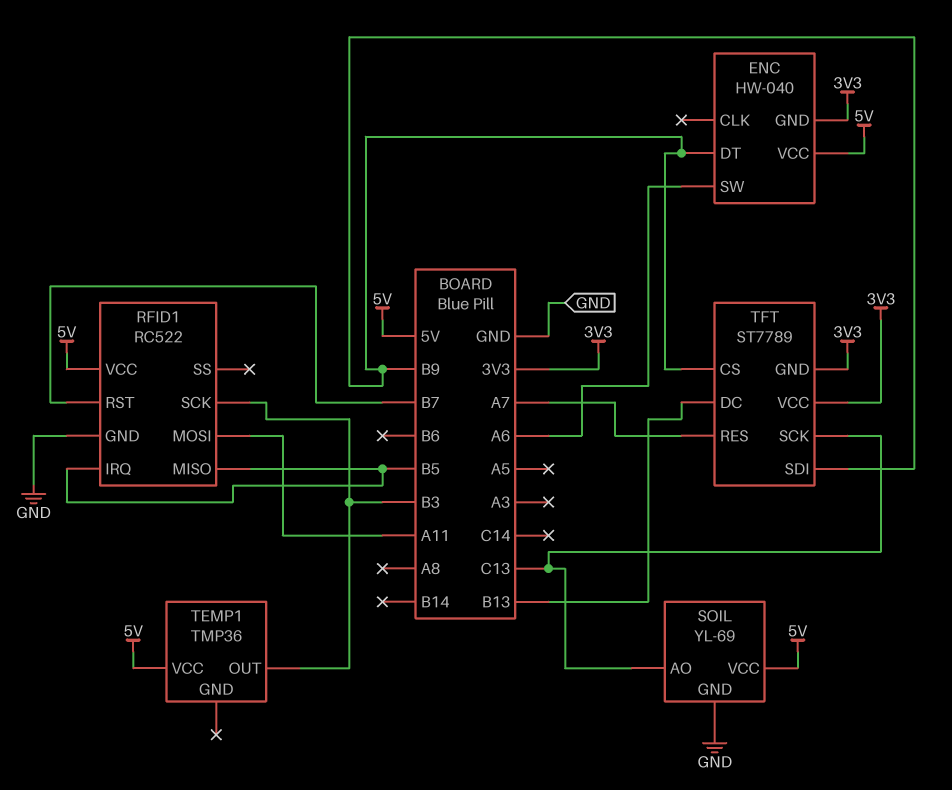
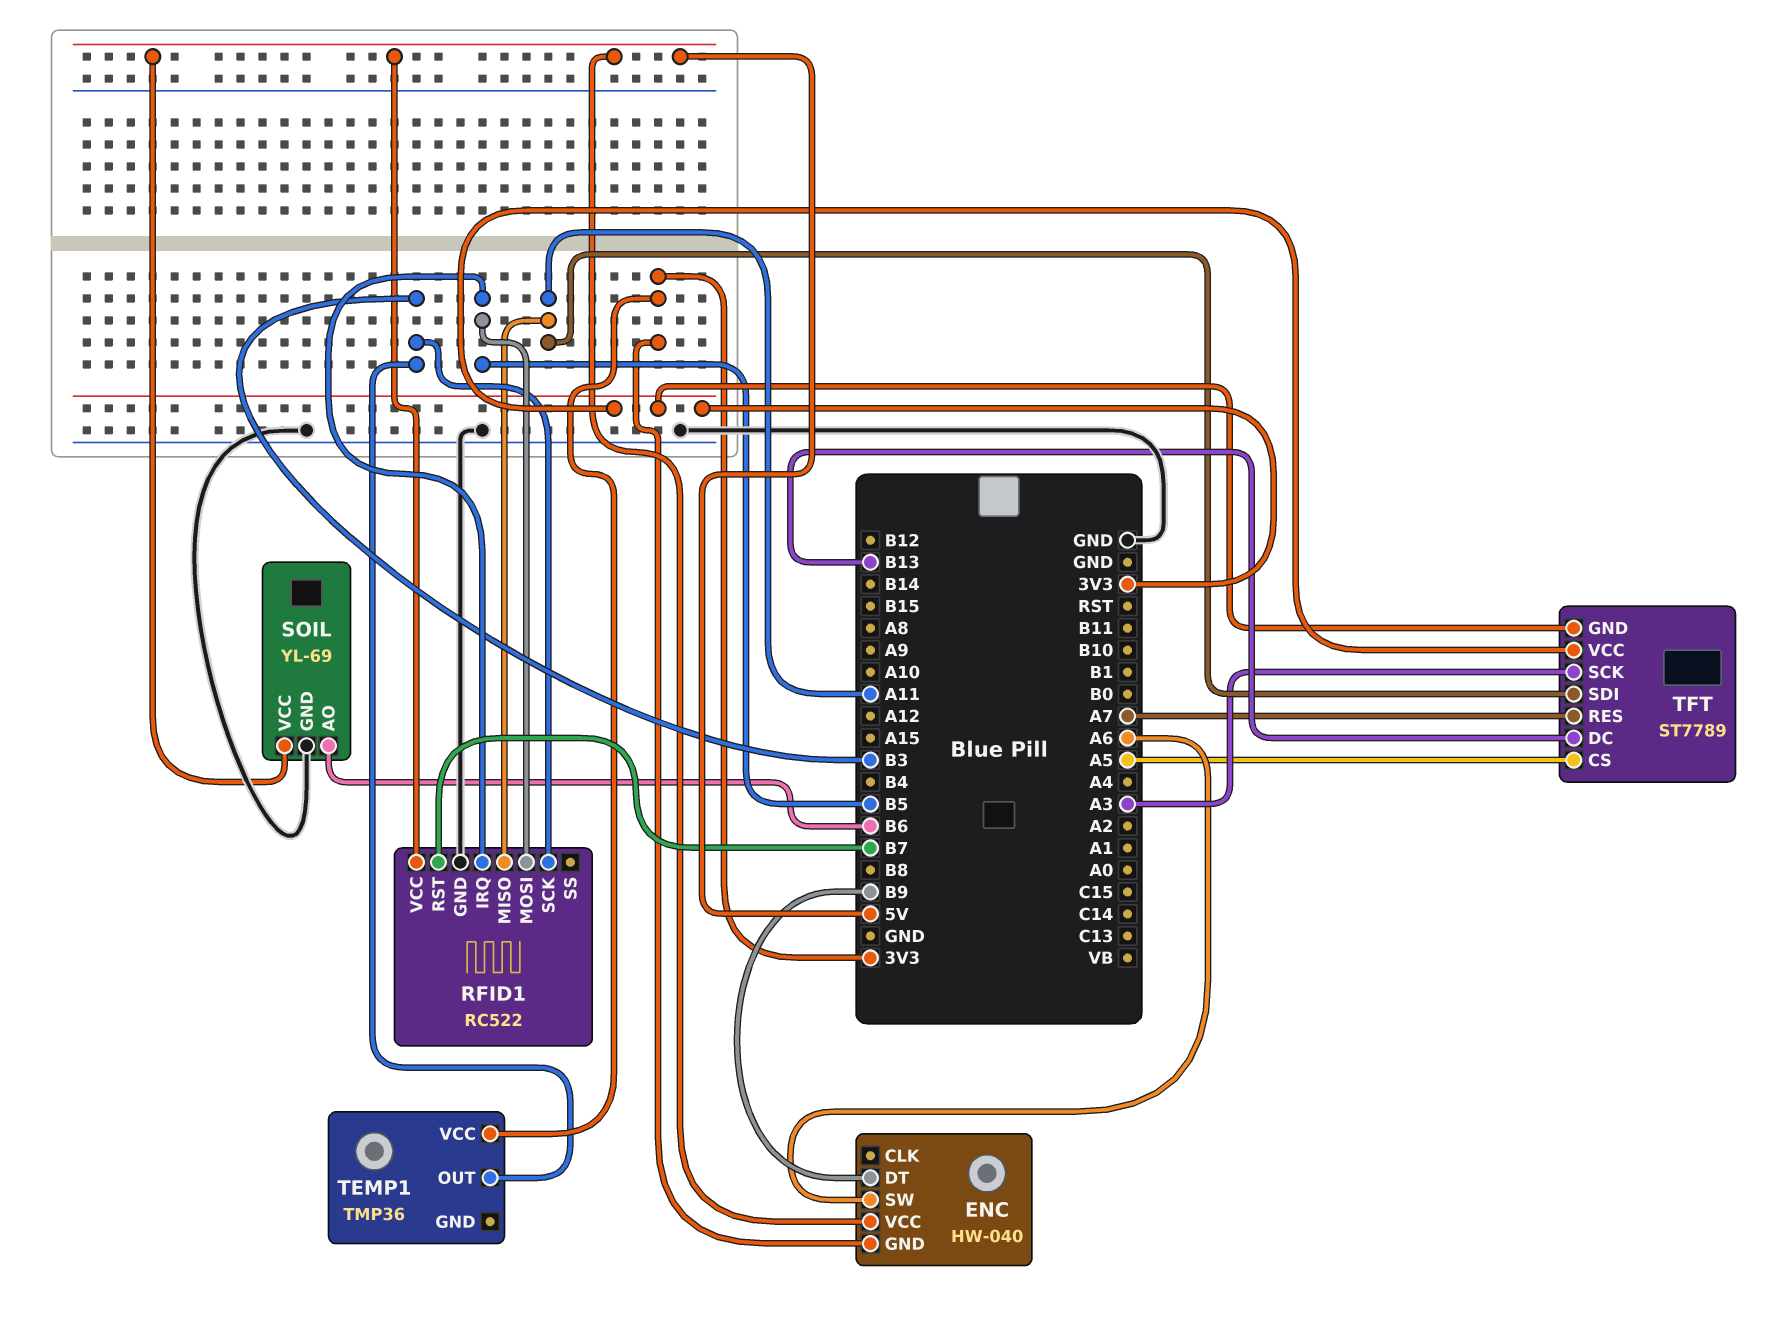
RFID1 pin MISO: B5 -> A11
RFID1 pin MOSI: A11 -> B5
SOIL pin AO: C13 -> B6
TEMP1 pin VCC: 5V -> 3V3
TFT pin CS: B9 -> A5
TFT pin SCK: C13 -> A3
TFT pin SDI: B9 -> A11

